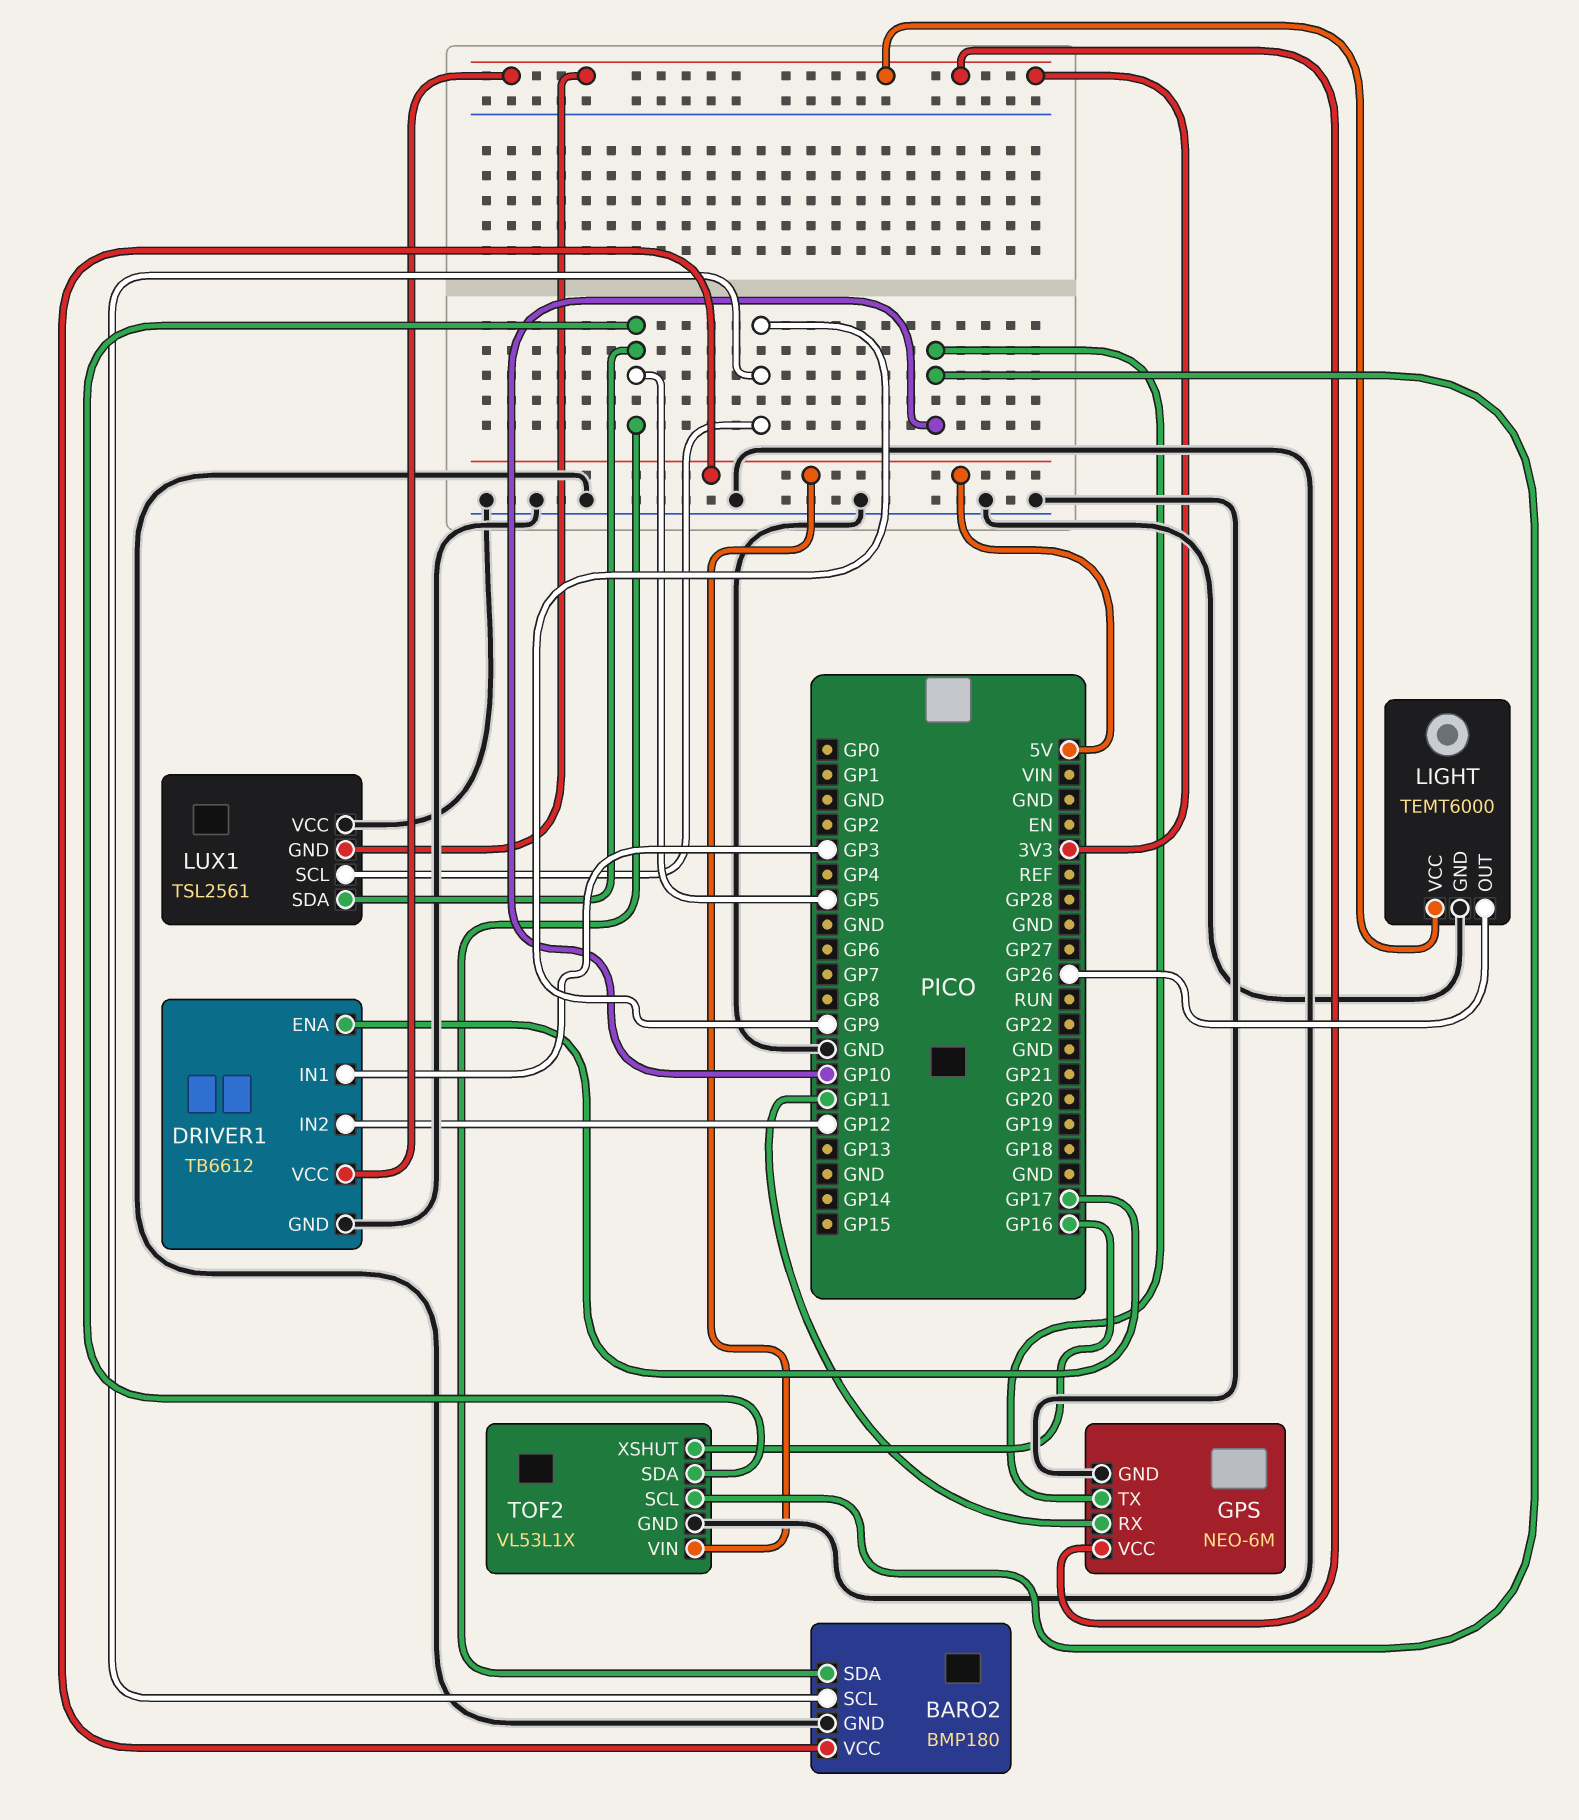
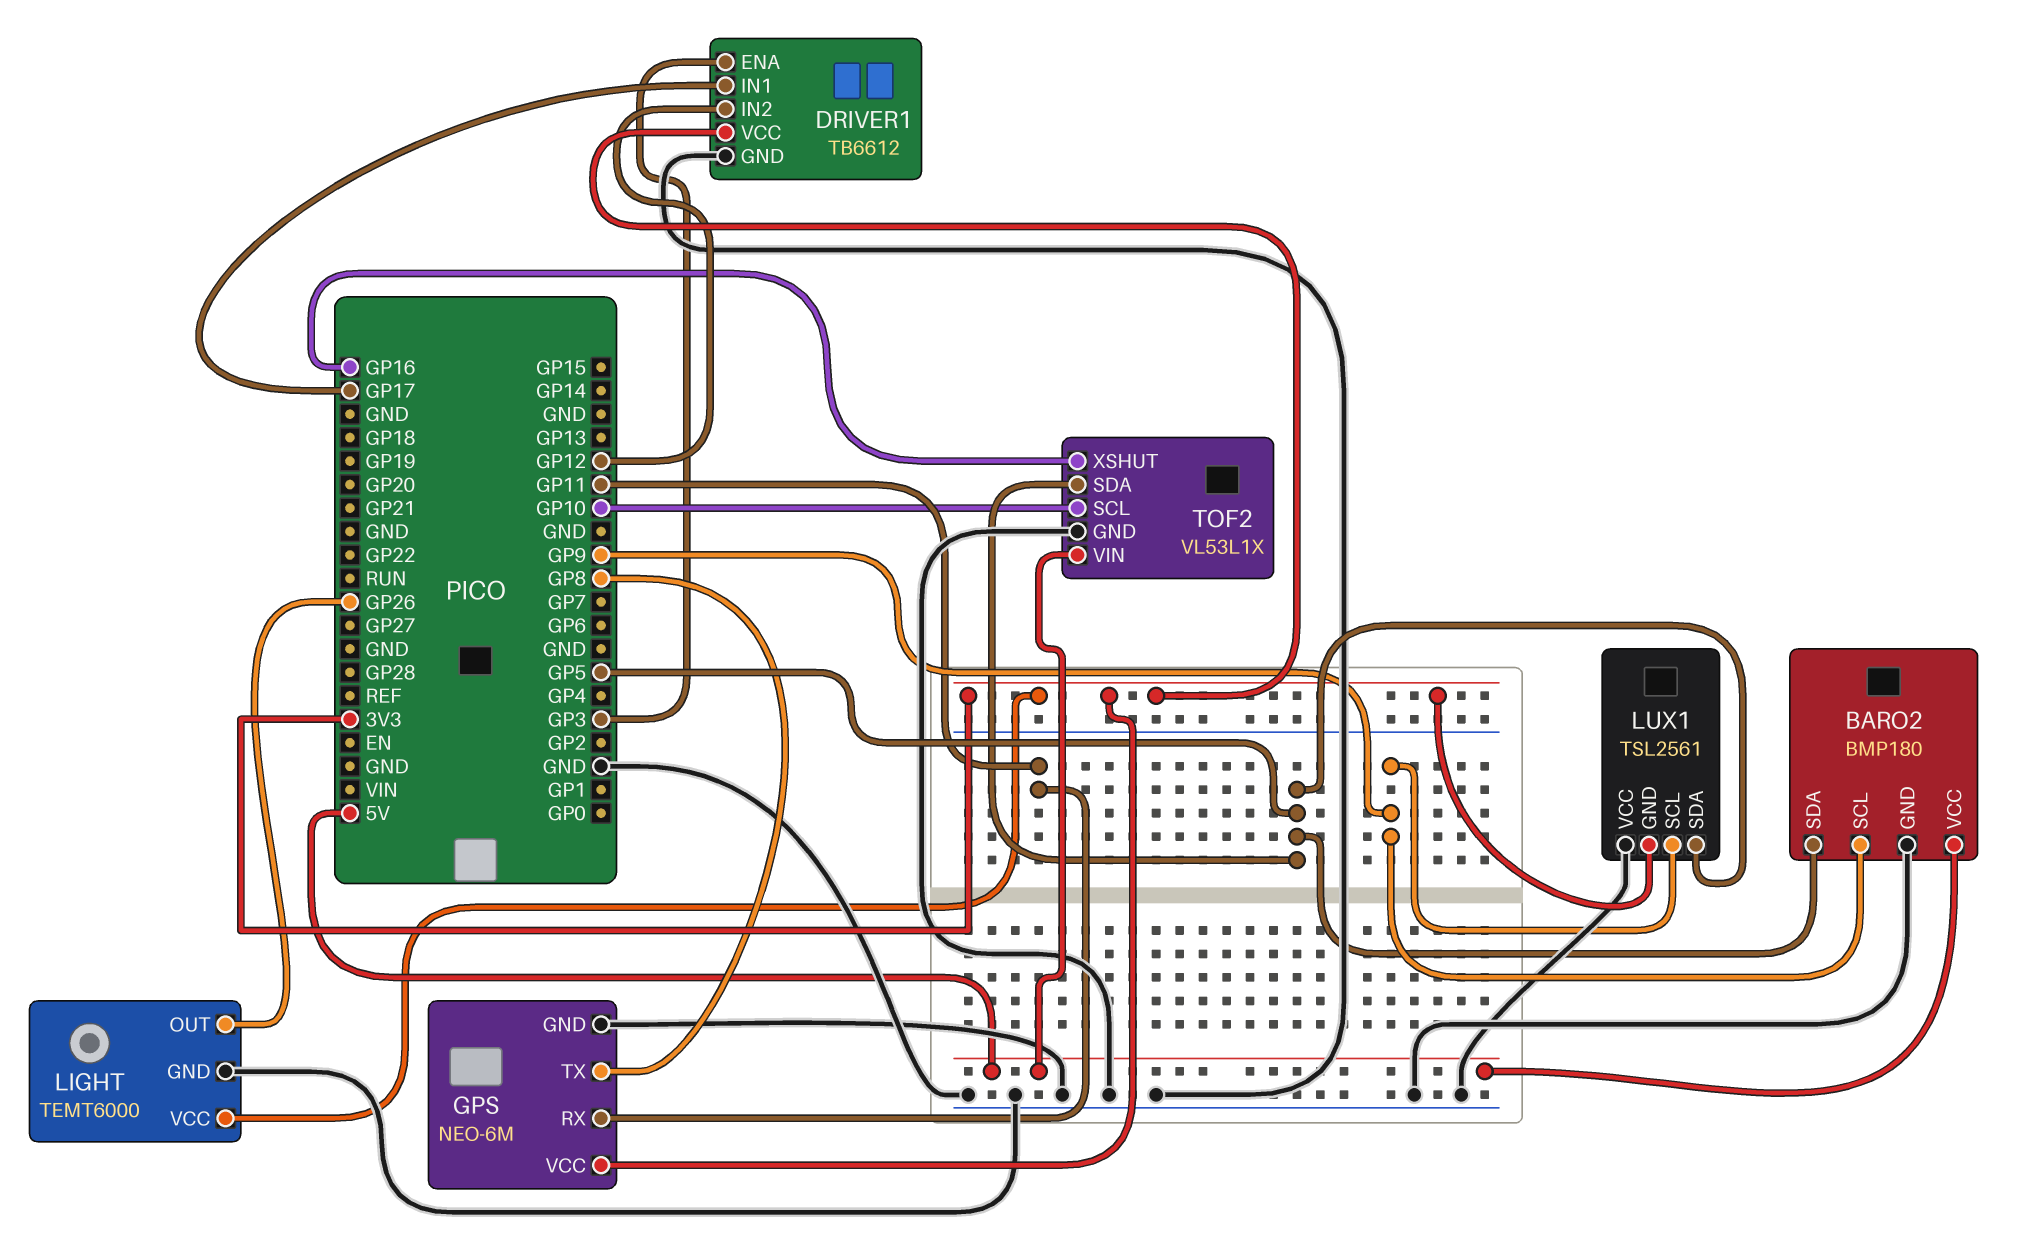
DRIVER1 pin ENA: GP17 -> GP3
DRIVER1 pin IN1: GP3 -> GP17
GPS pin TX: GP10 -> GP8

